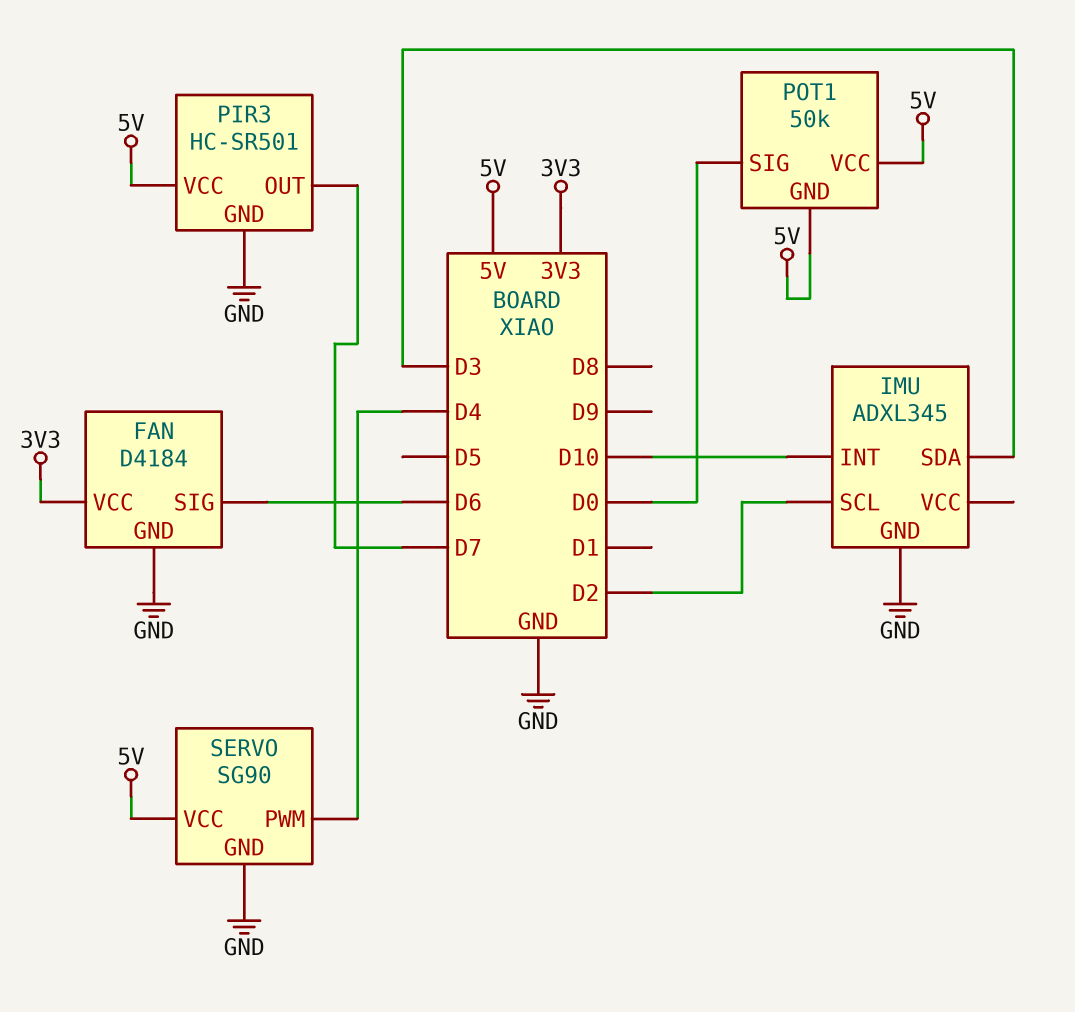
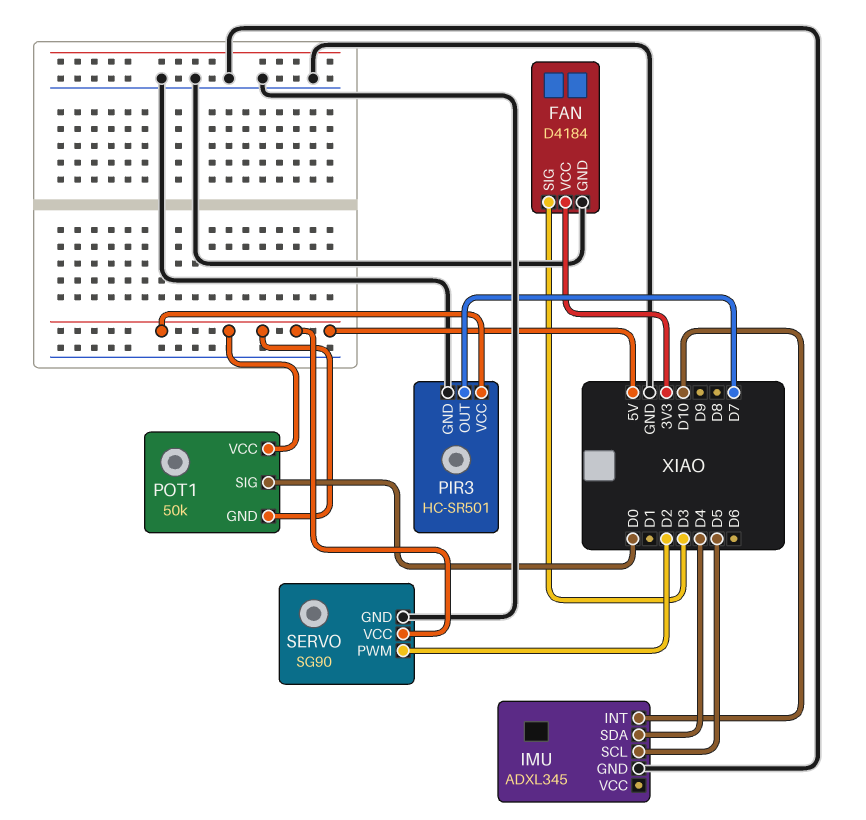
FAN pin SIG: D6 -> D3
IMU pin SCL: D2 -> D5
IMU pin SDA: D3 -> D4
SERVO pin PWM: D4 -> D2

